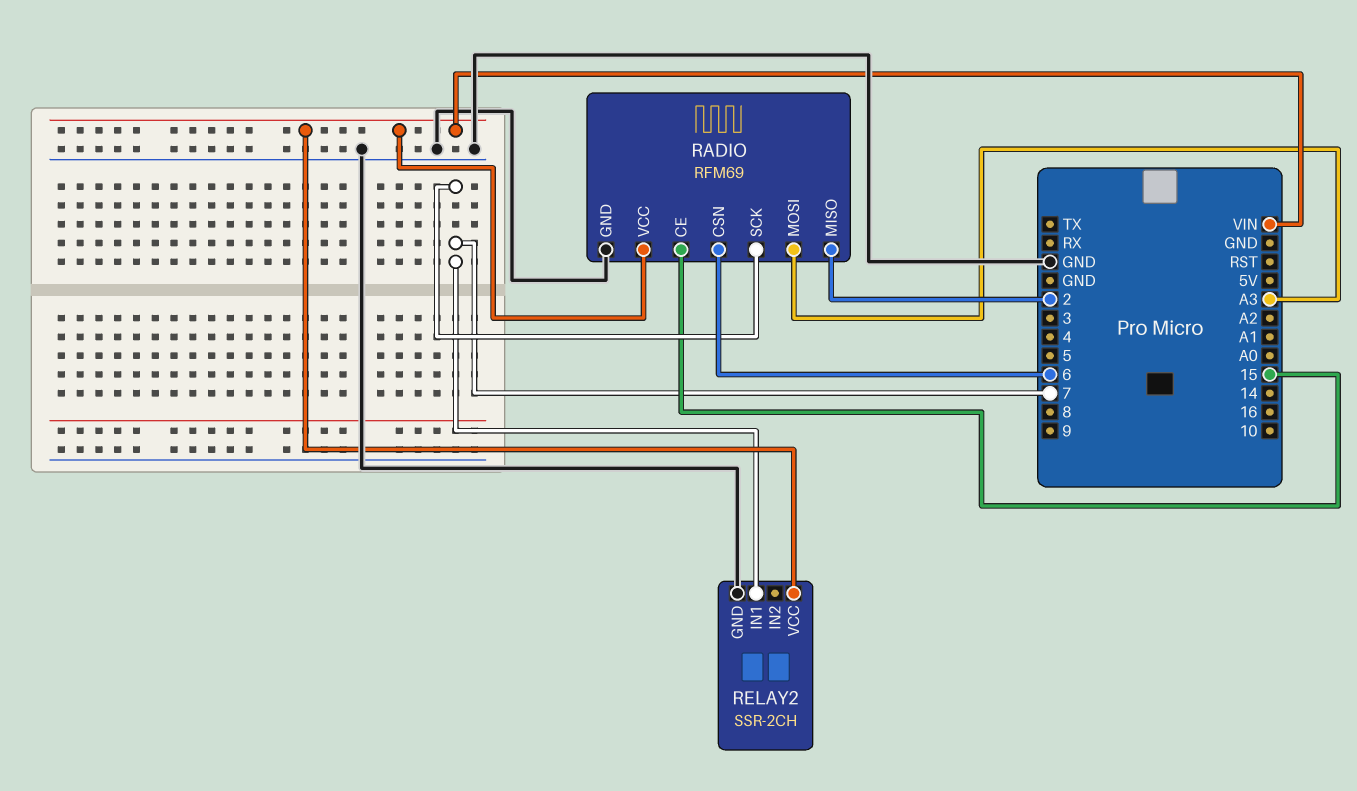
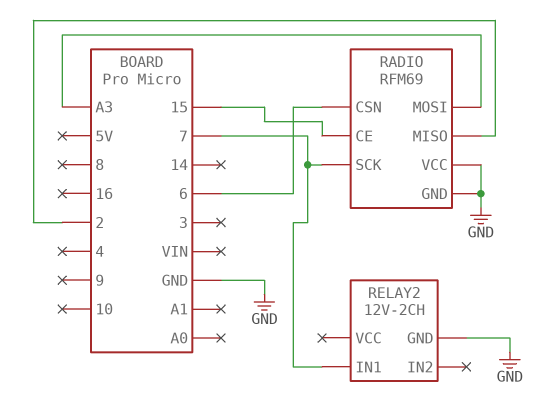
RADIO pin VCC: VIN -> GND
RELAY2: SSR-2CH -> 12V-2CH
RELAY2 pin VCC: VIN -> none

